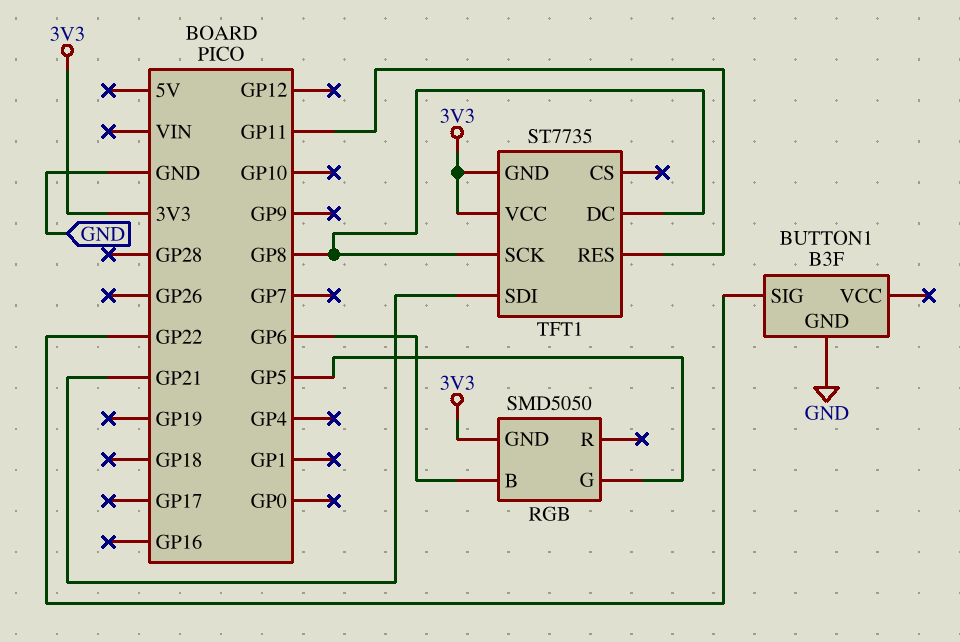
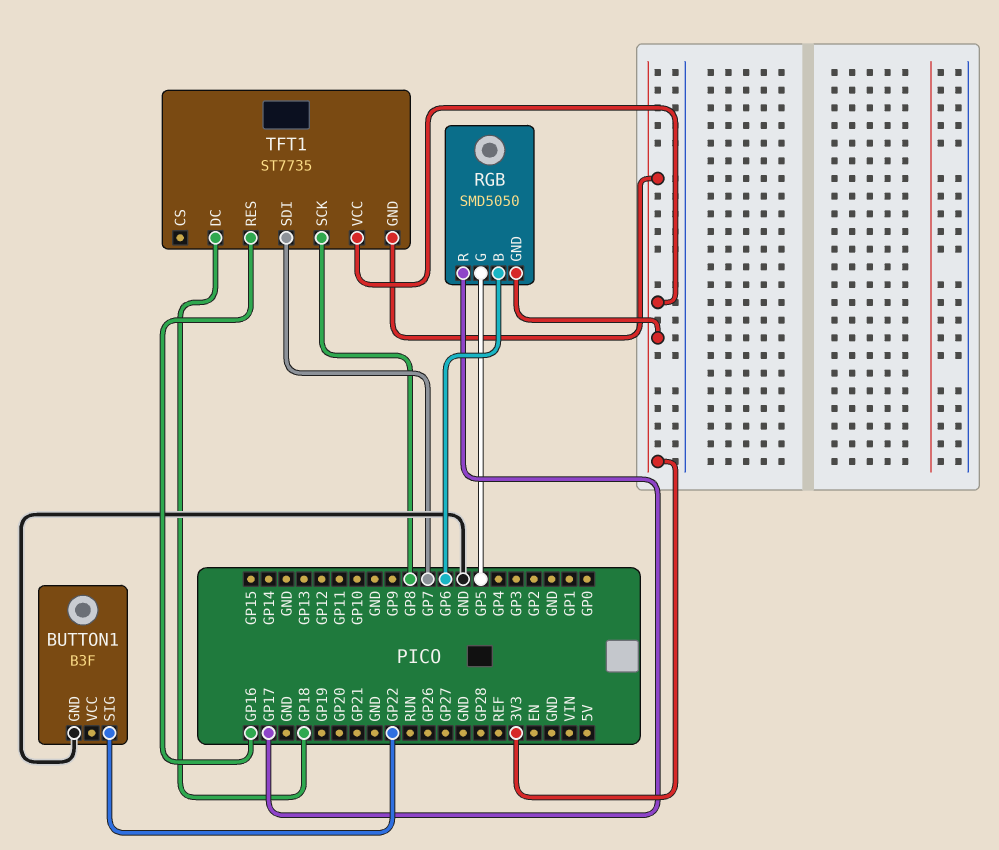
RGB pin R: none -> GP17
TFT1 pin DC: GP8 -> GP18
TFT1 pin RES: GP11 -> GP16
TFT1 pin SDI: GP21 -> GP7

